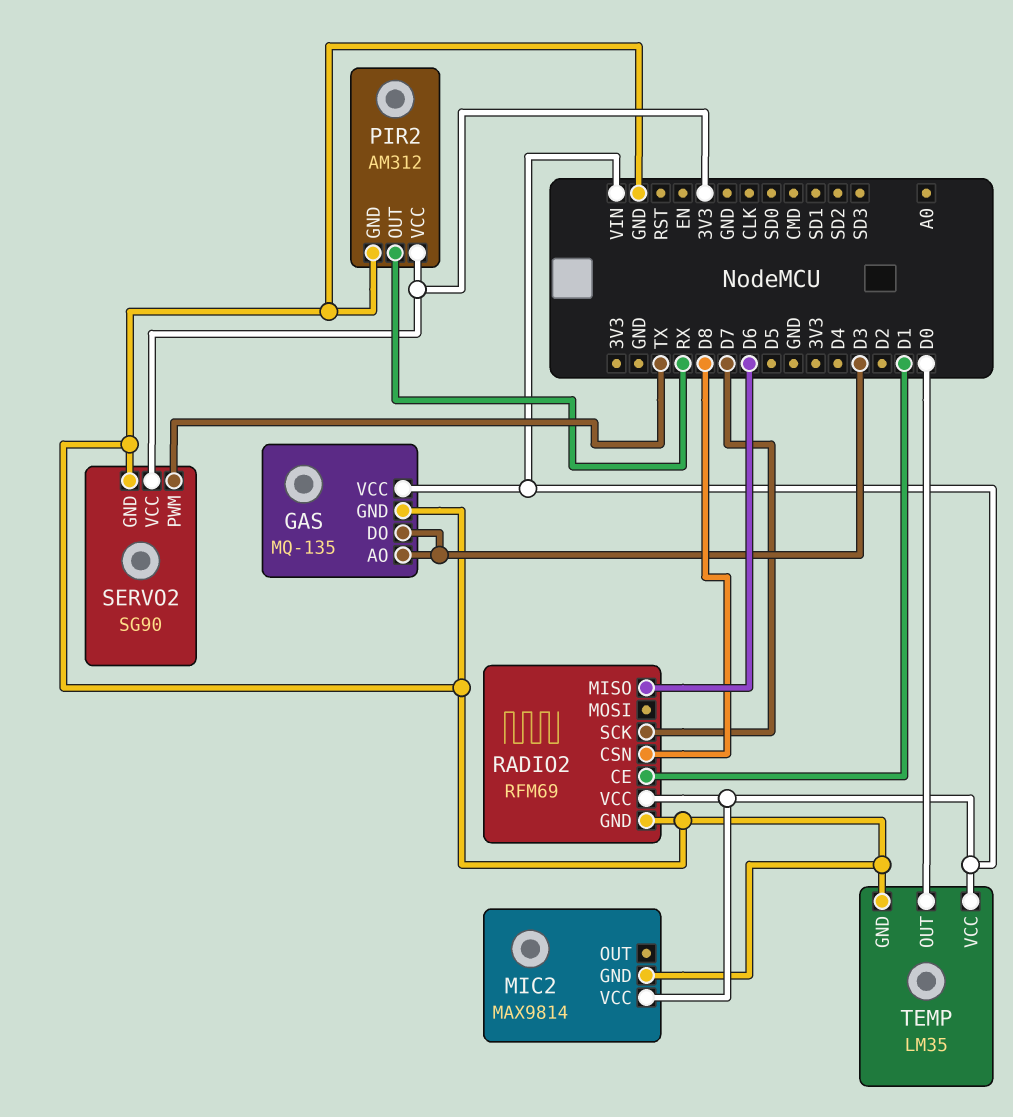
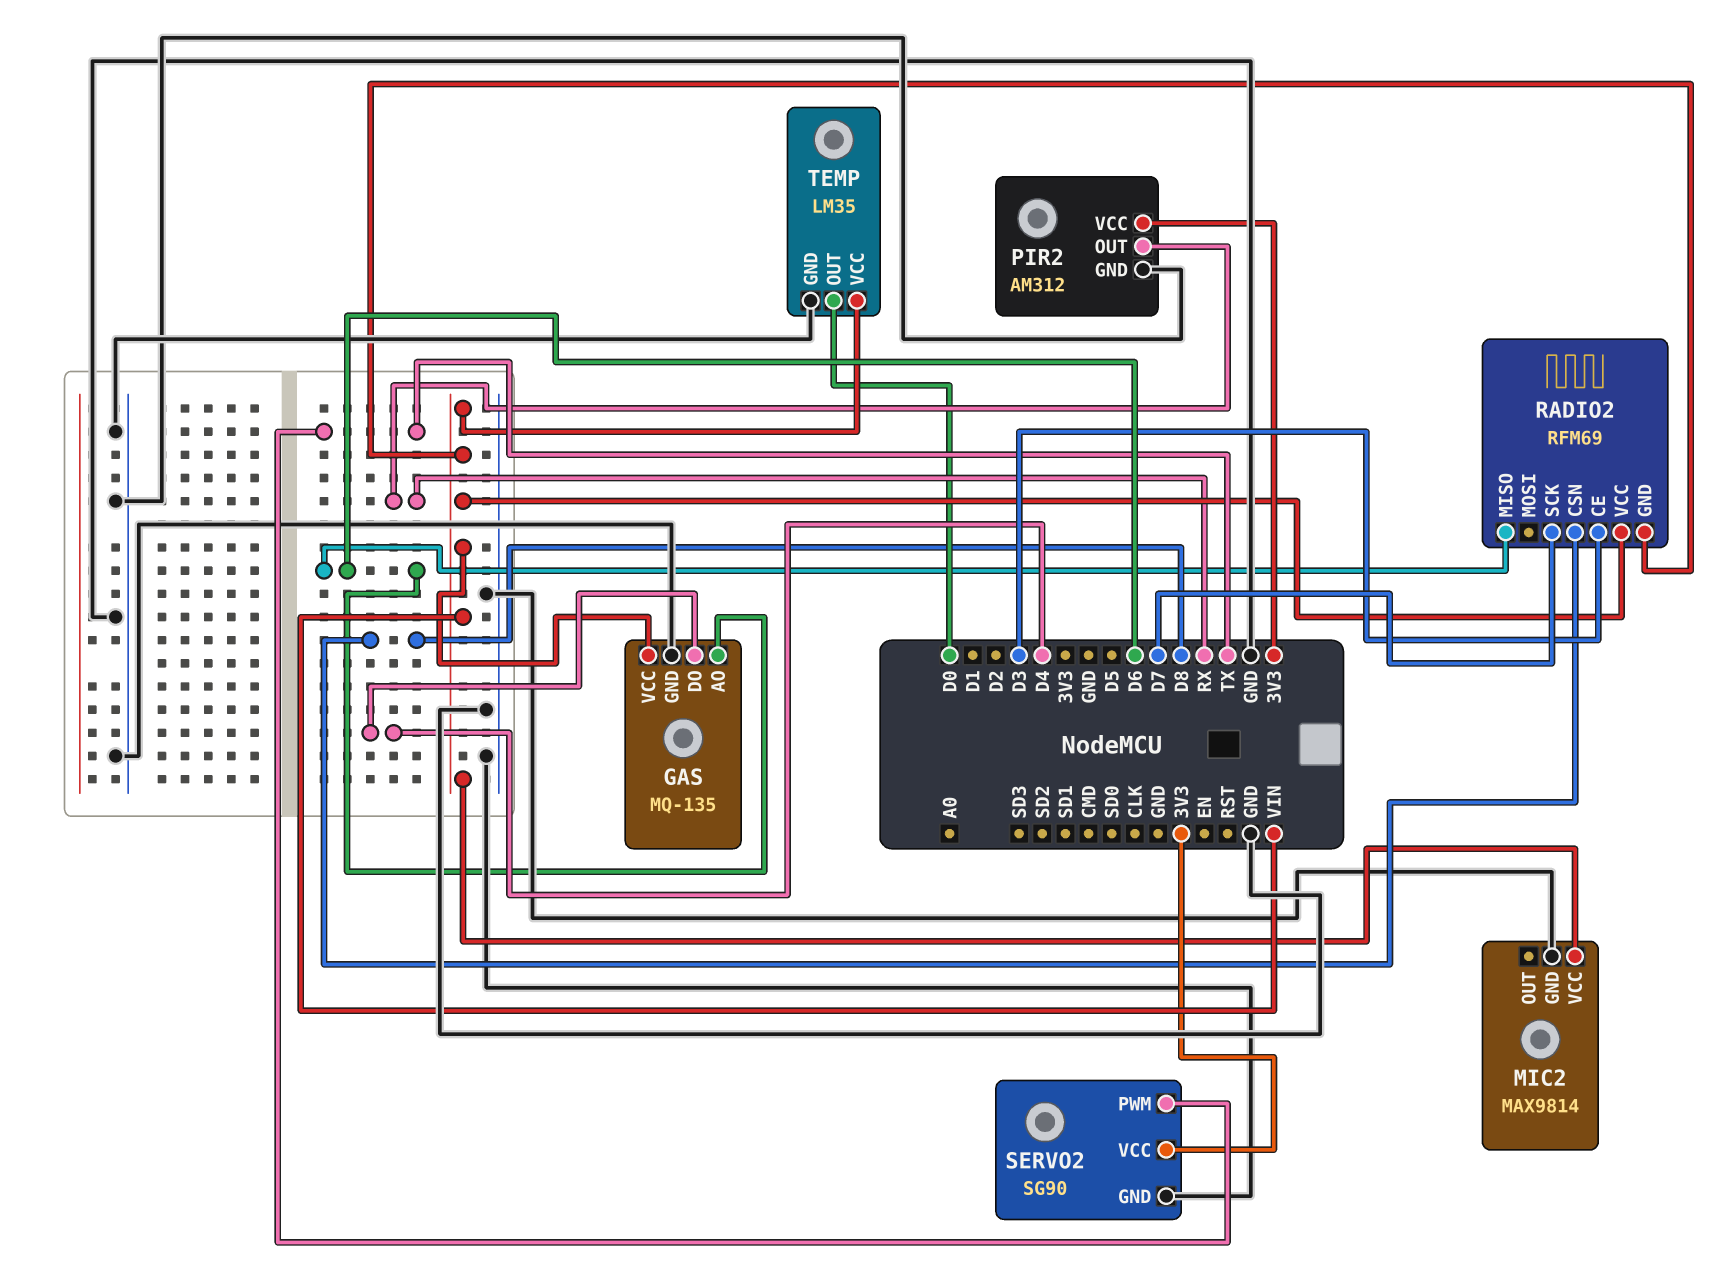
GAS pin AO: D3 -> D6
GAS pin DO: D3 -> D4
RADIO2 pin CE: D1 -> D3
RADIO2 pin GND: GND -> VIN

